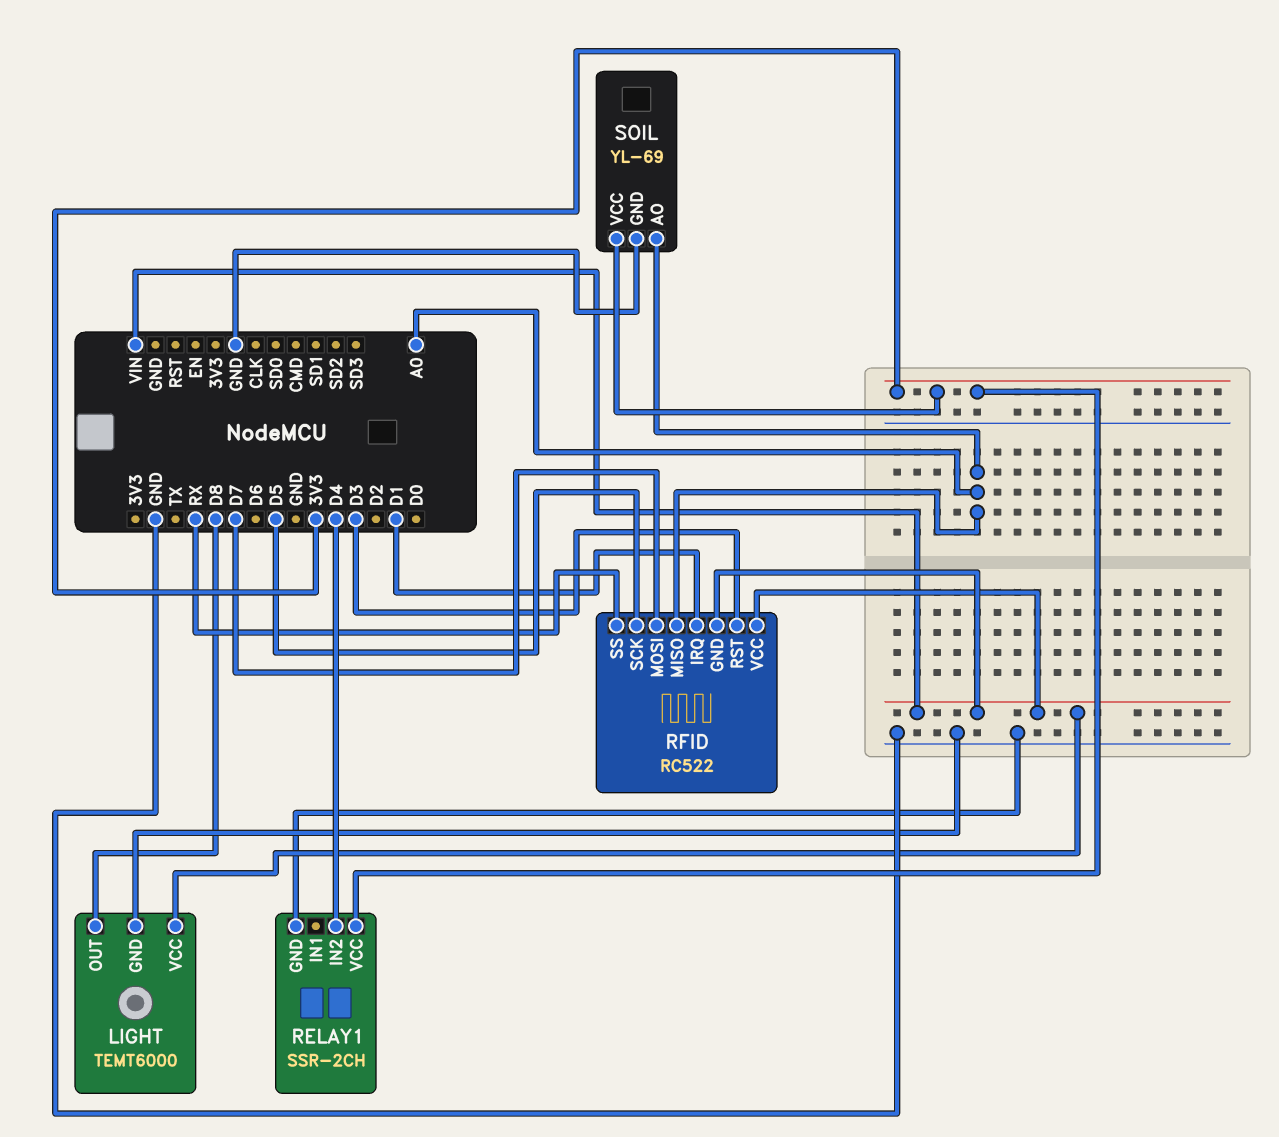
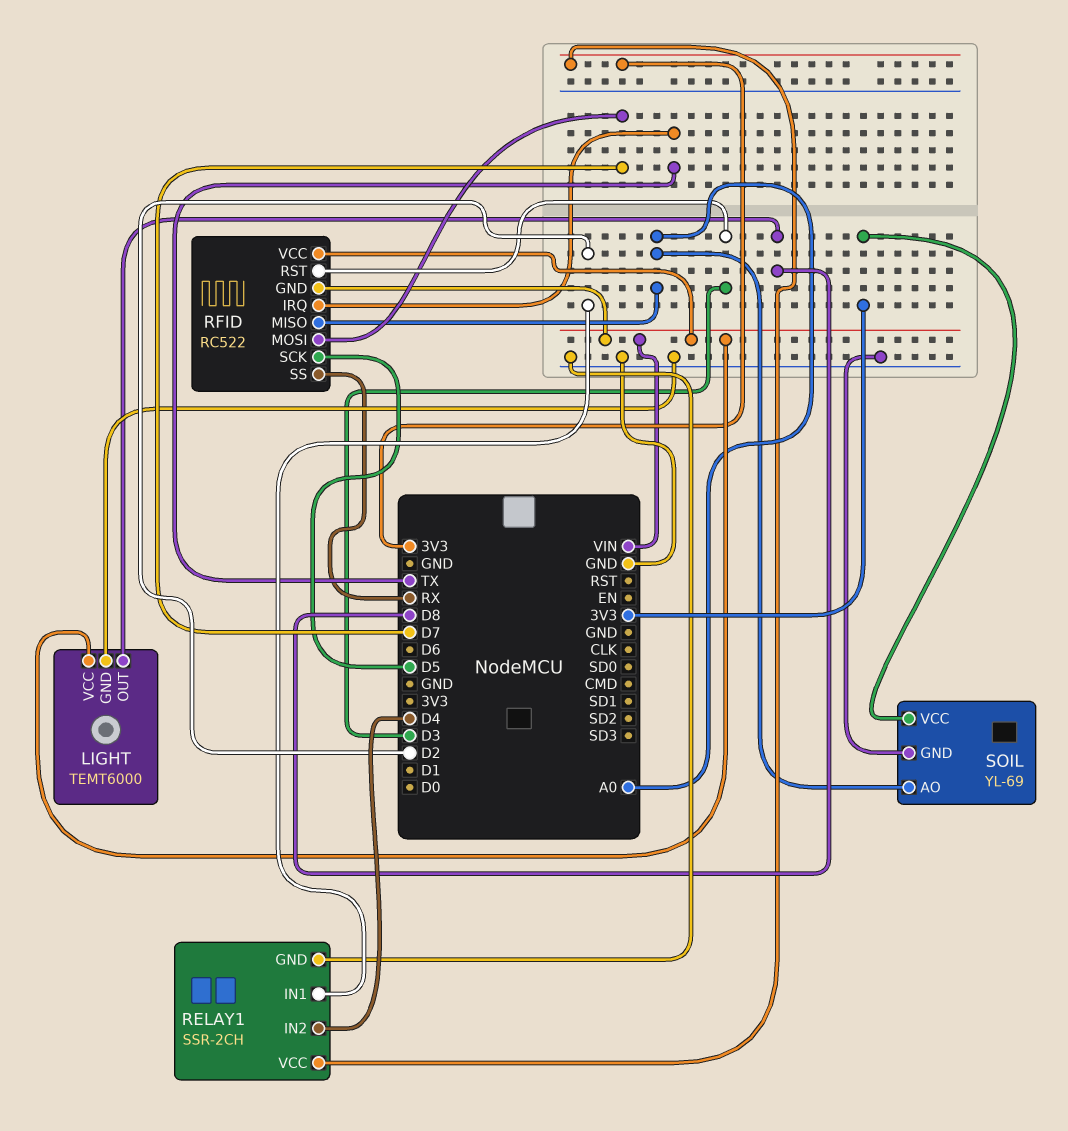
RELAY1 pin IN1: none -> D2
RFID pin IRQ: D1 -> TX

